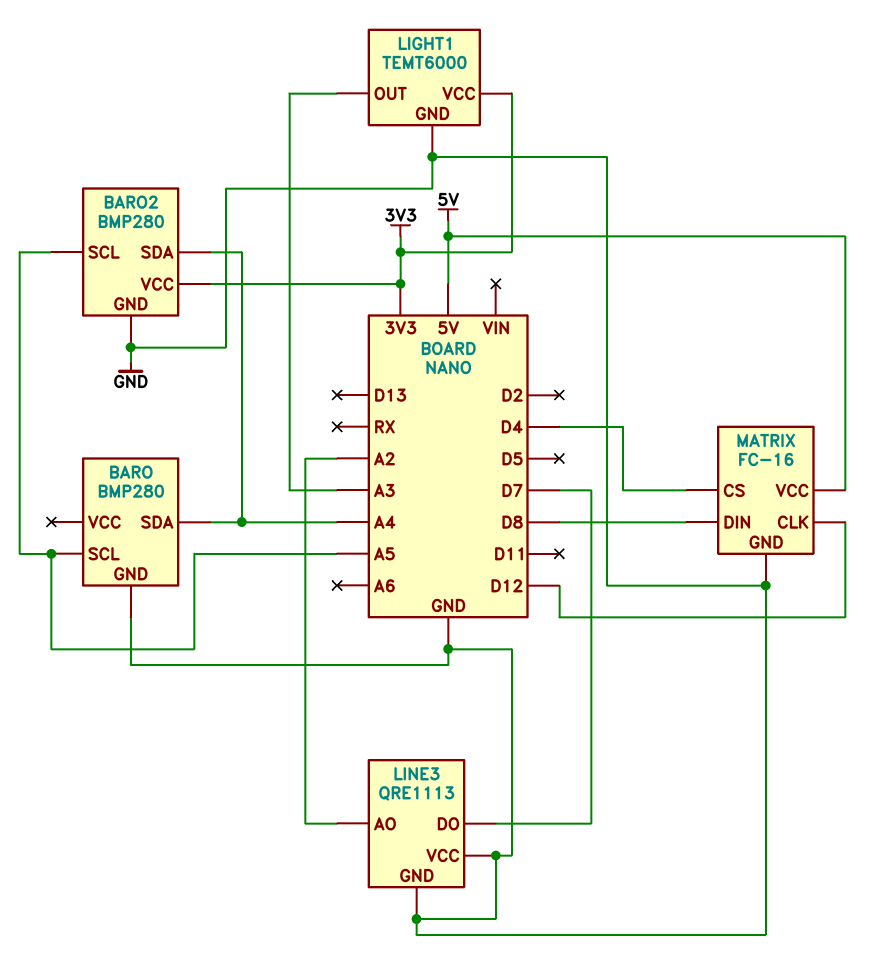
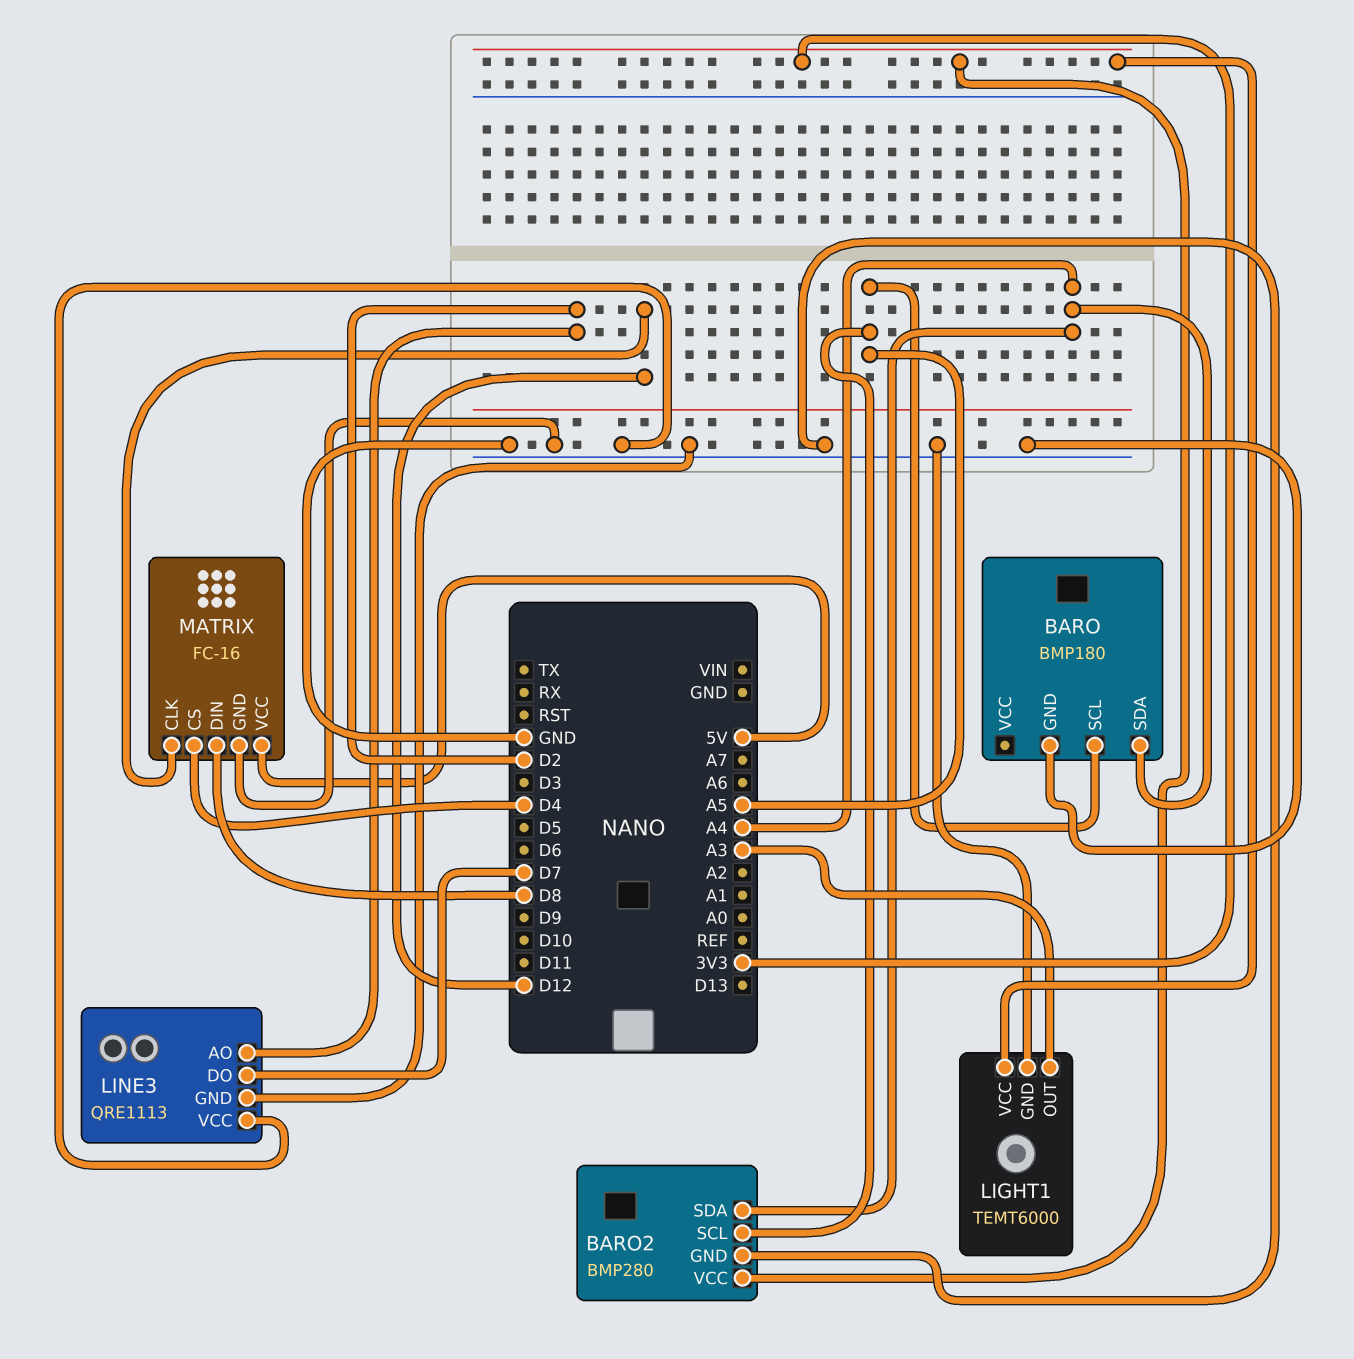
BARO: BMP280 -> BMP180
LINE3 pin AO: A2 -> D2

